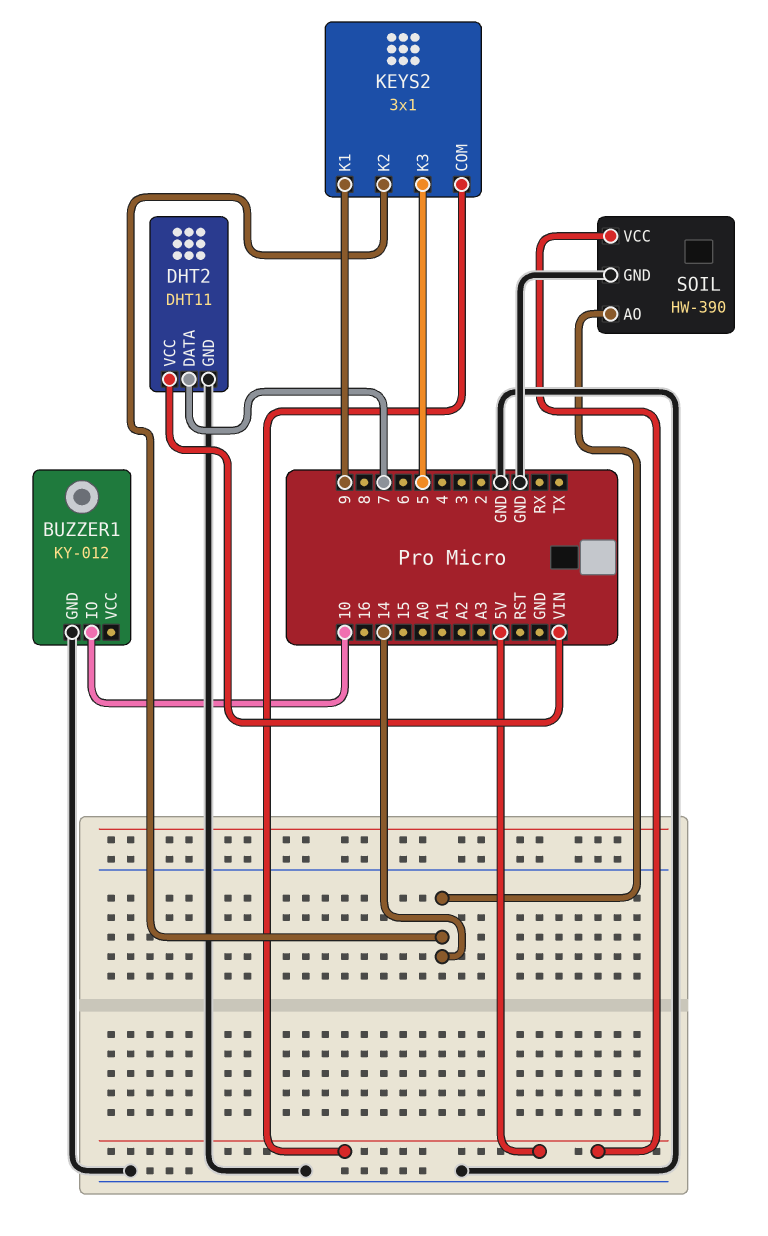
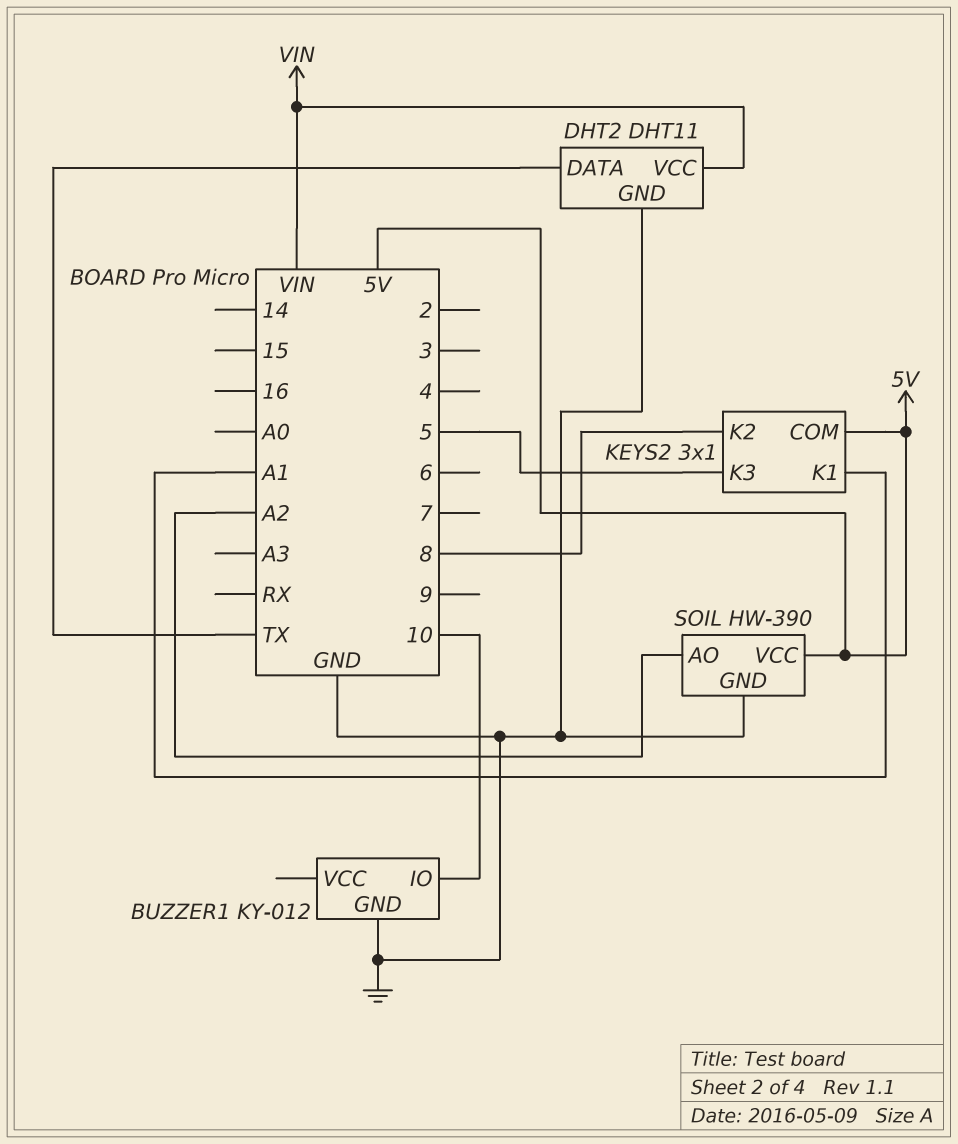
DHT2 pin DATA: 7 -> TX
KEYS2 pin K1: 9 -> A1
KEYS2 pin K2: 14 -> 8
SOIL pin AO: 14 -> A2

